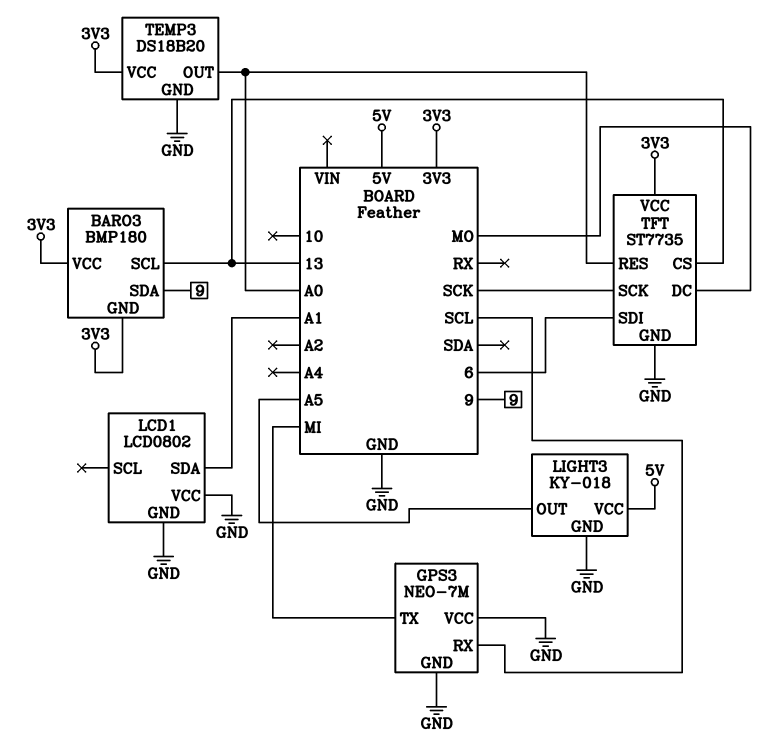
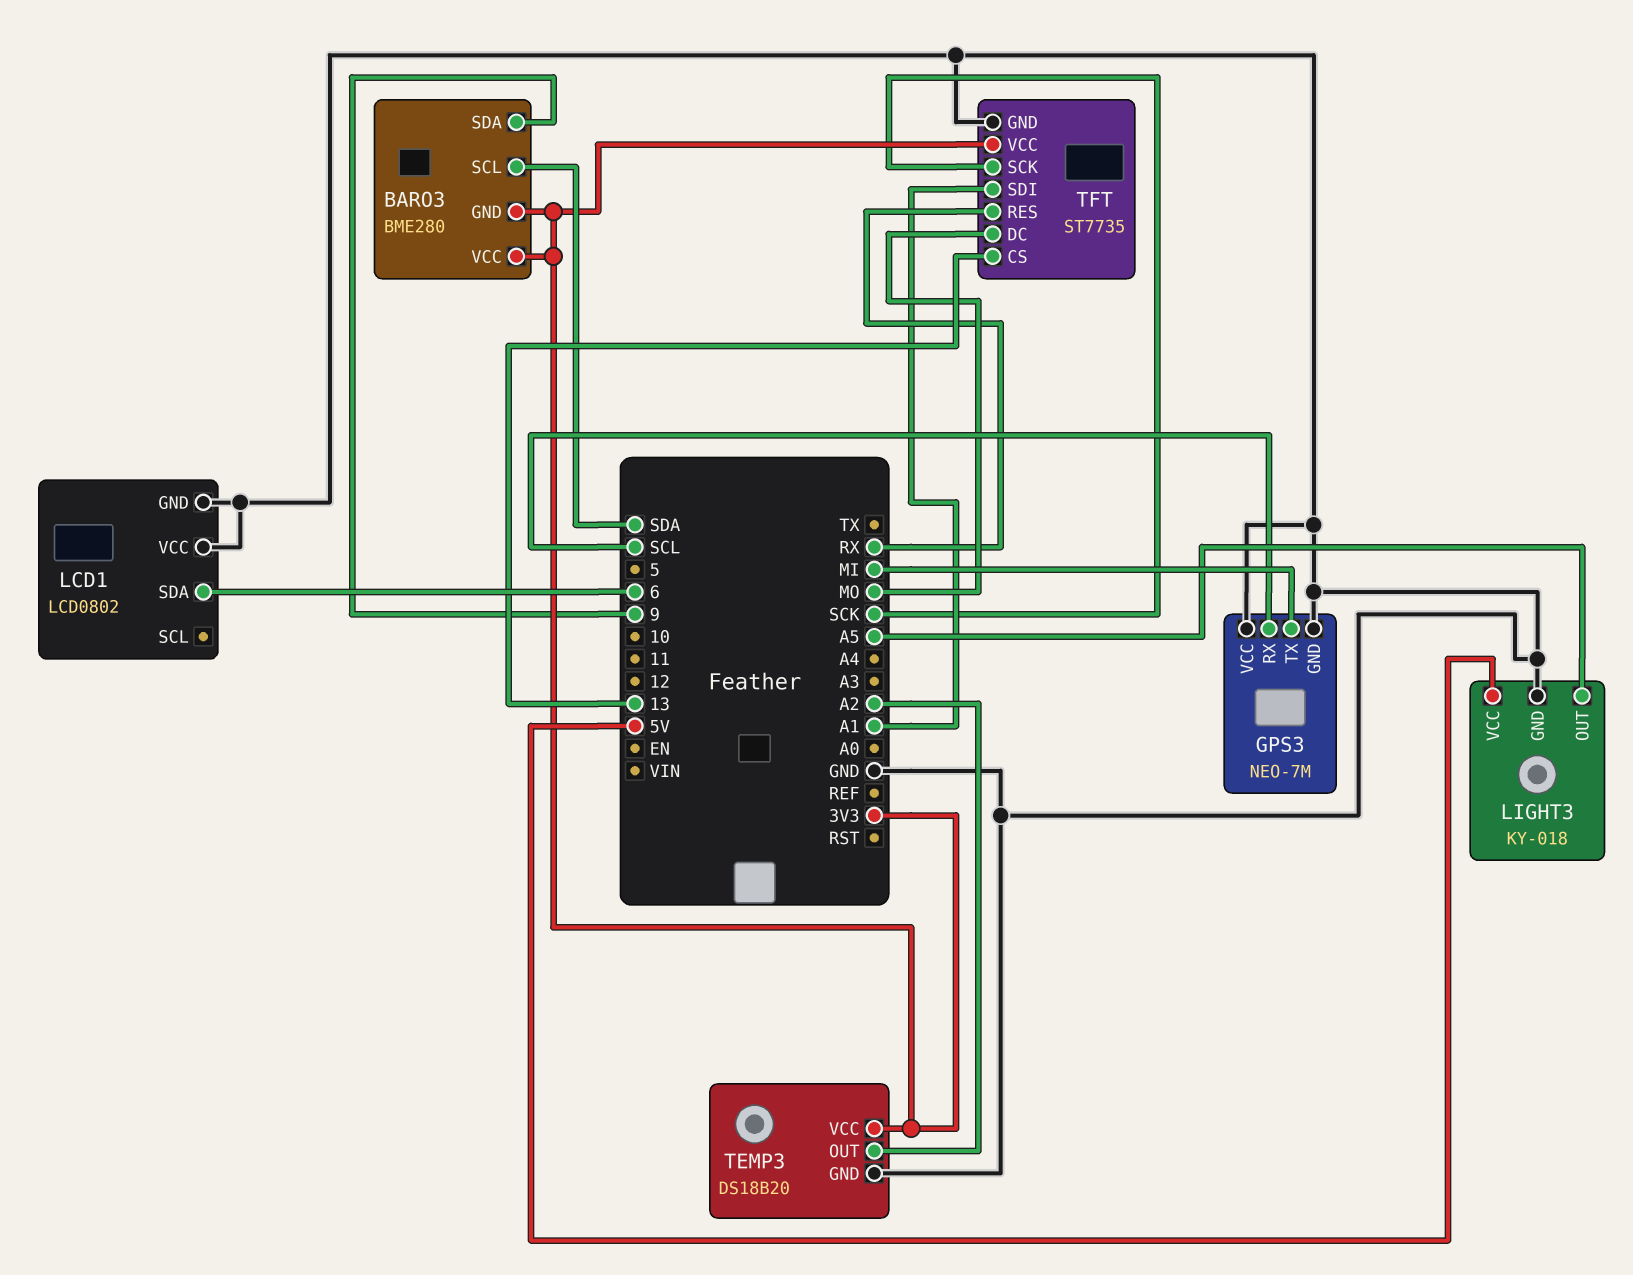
BARO3: BMP180 -> BME280
BARO3 pin SCL: 13 -> SDA
LCD1 pin SDA: A1 -> 6
TEMP3 pin OUT: A0 -> A2
TFT pin RES: A0 -> RX
TFT pin SDI: 6 -> A1

